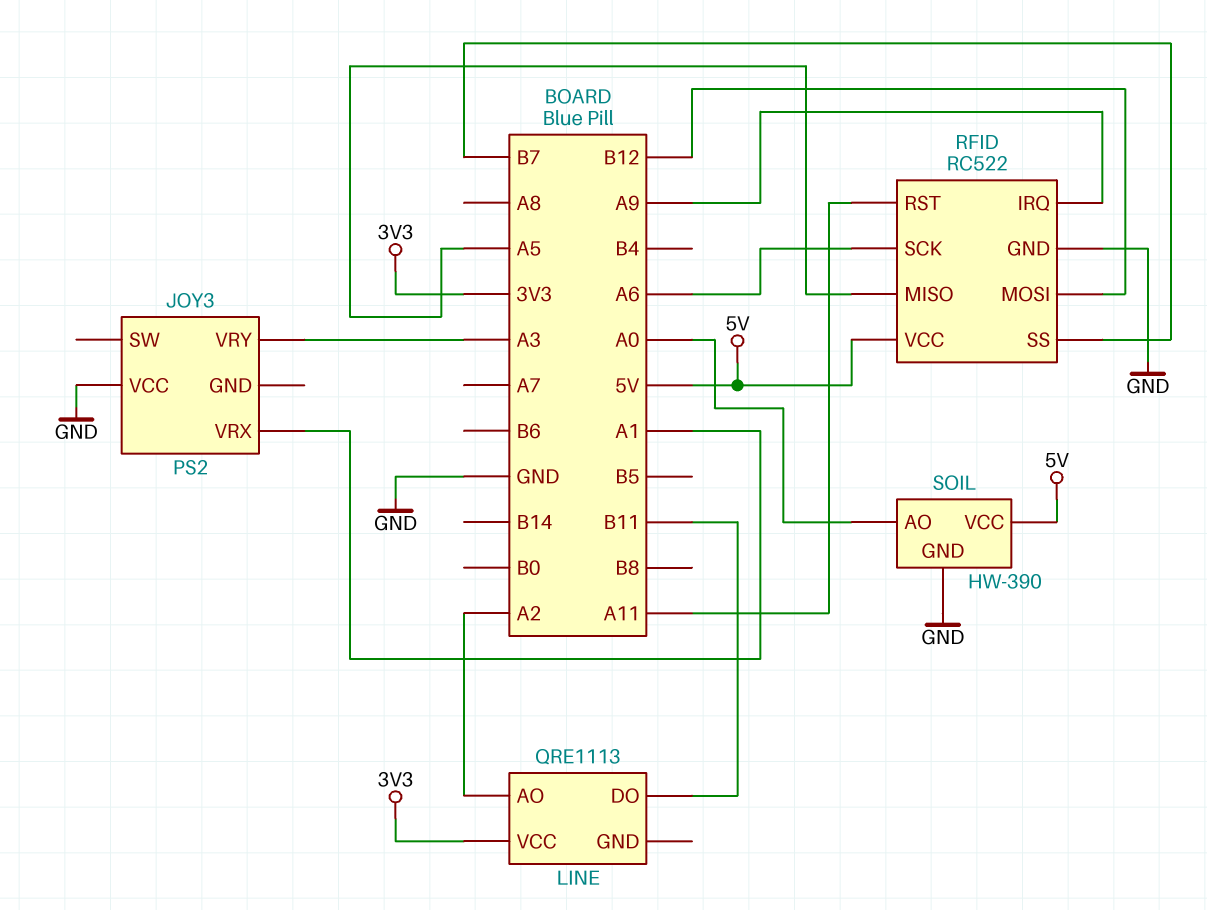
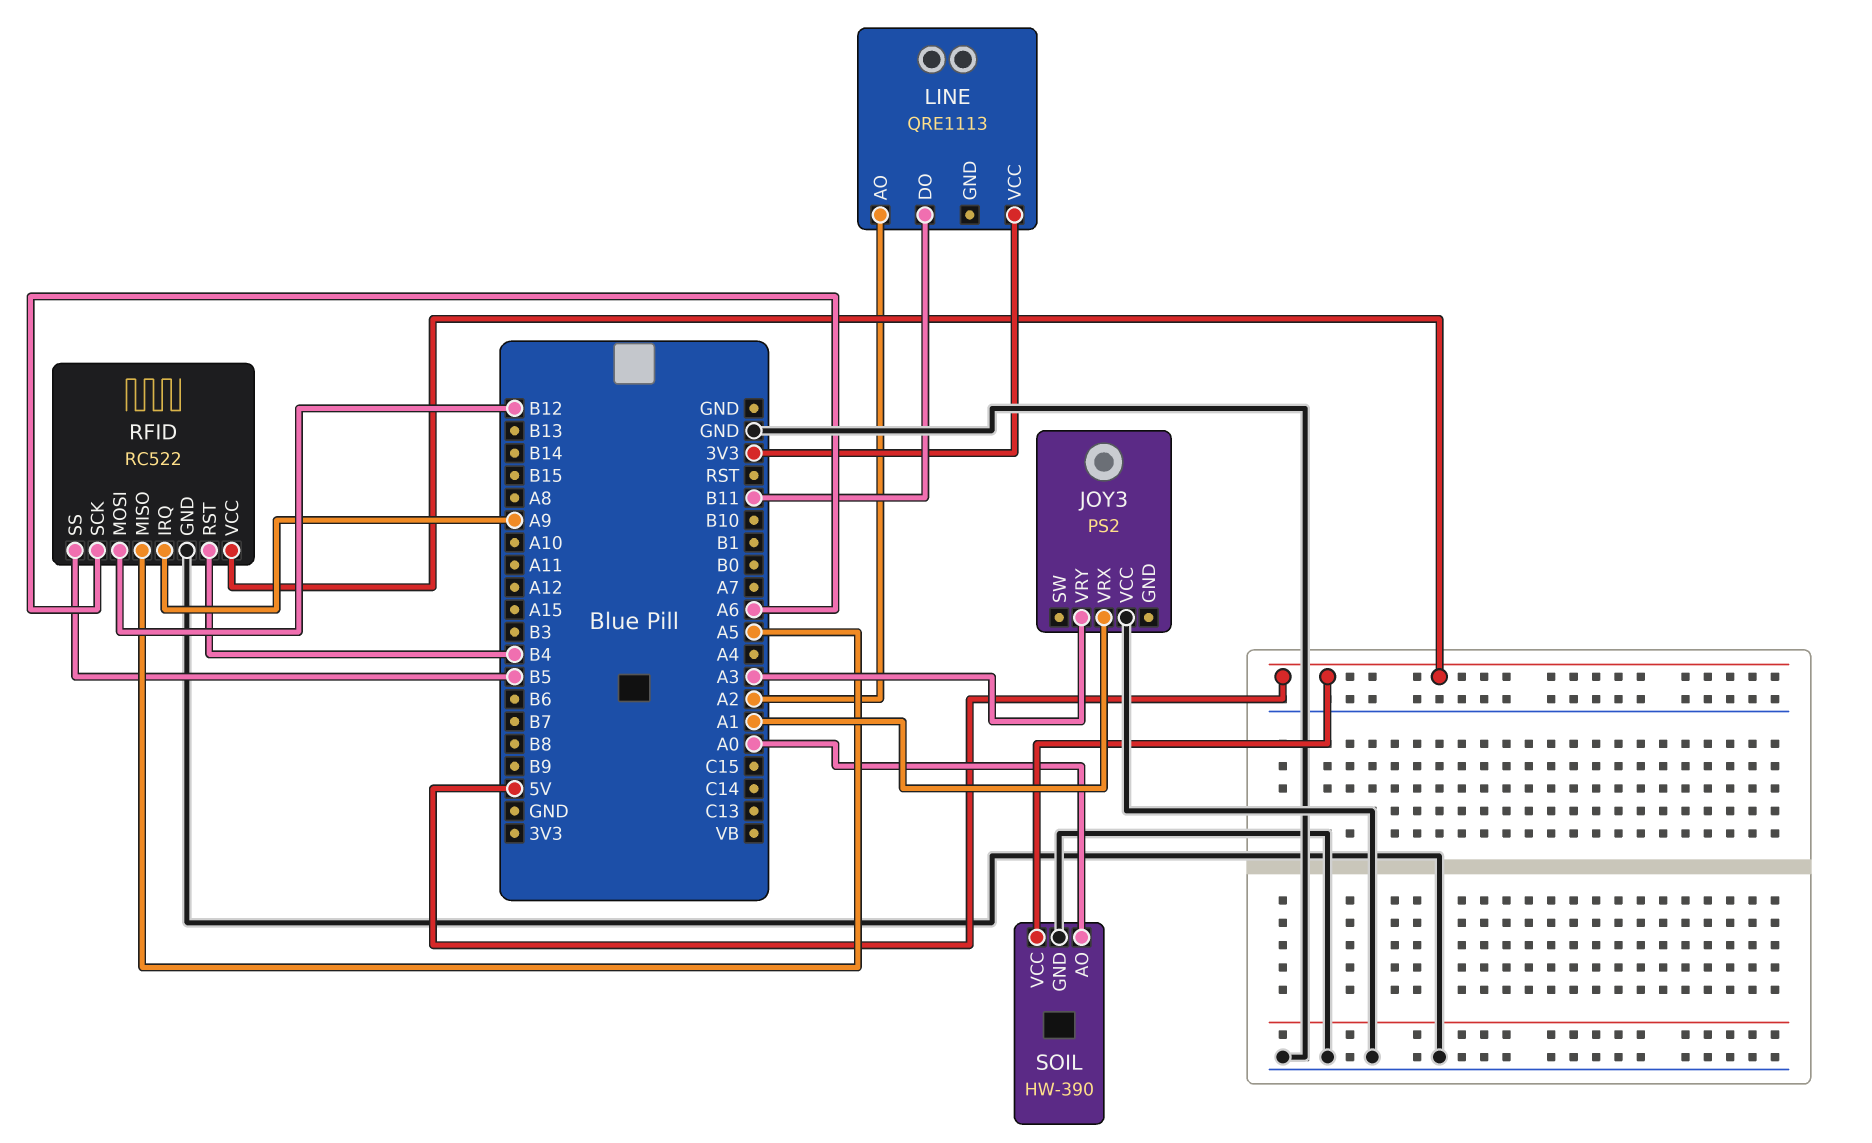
RFID pin RST: A11 -> B4
RFID pin SS: B7 -> B5

